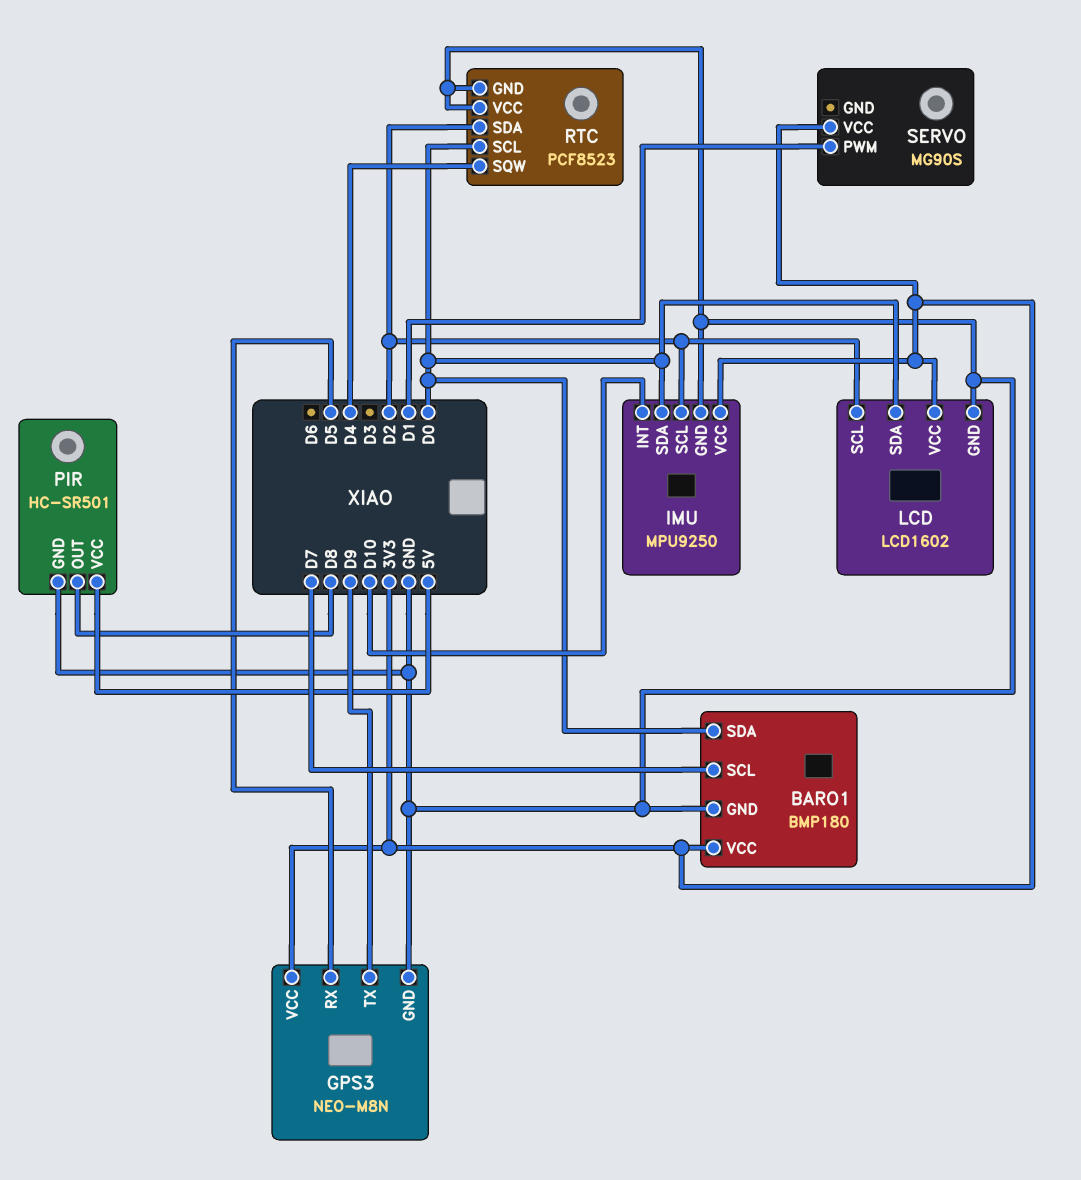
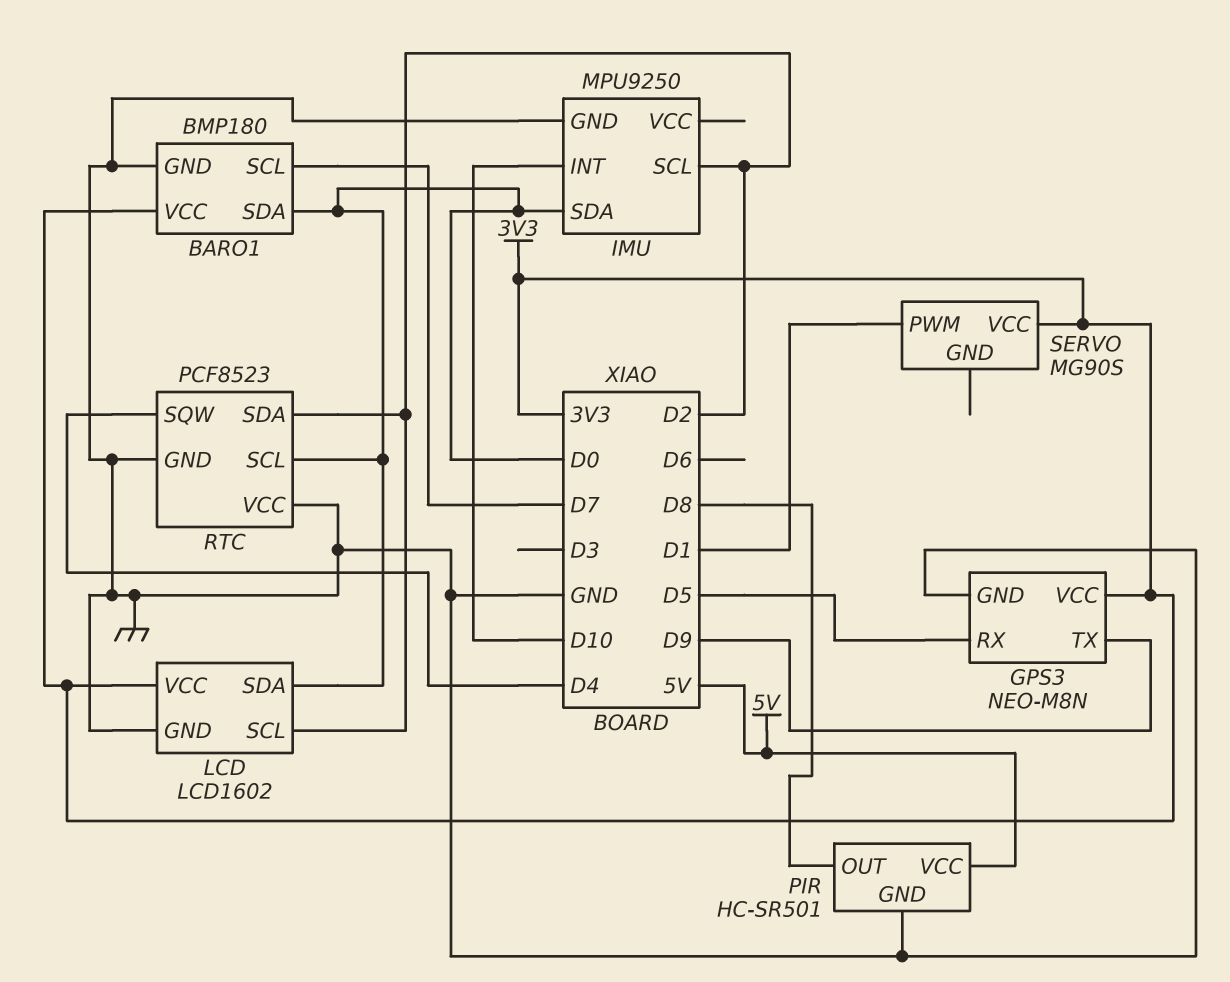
IMU pin VCC: 3V3 -> none

